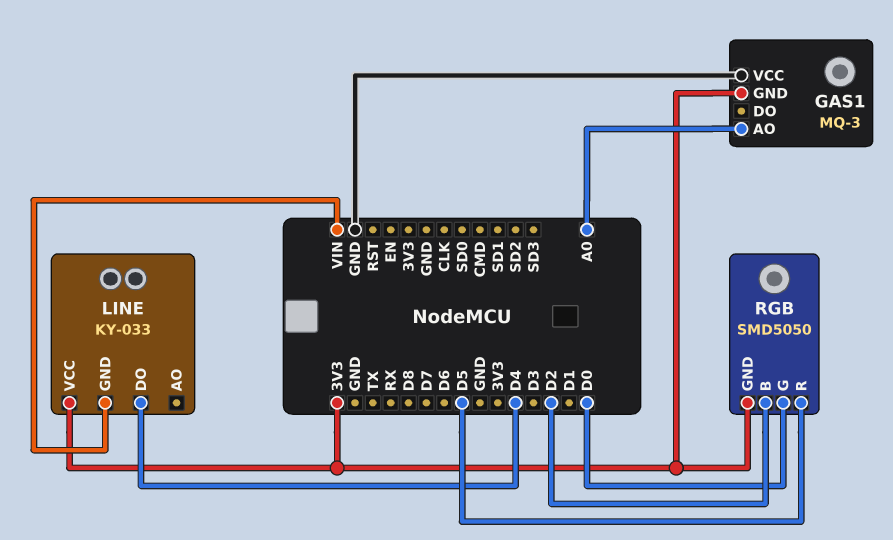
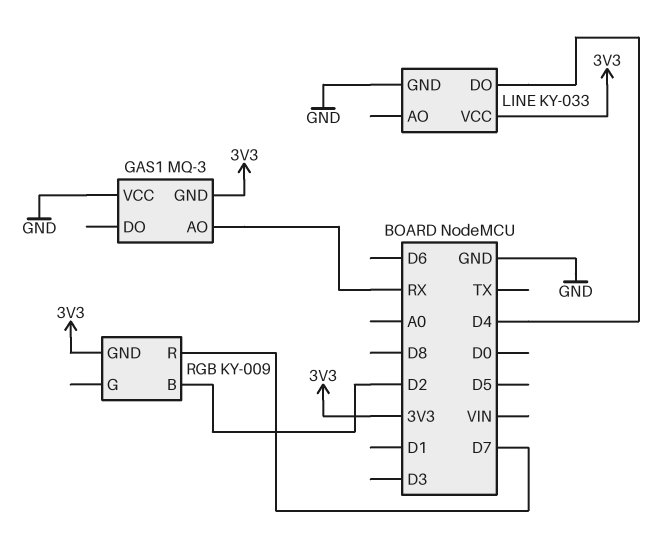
GAS1 pin AO: A0 -> RX
LINE pin GND: VIN -> GND
RGB: SMD5050 -> KY-009
RGB pin G: D0 -> none
RGB pin R: D5 -> D7

